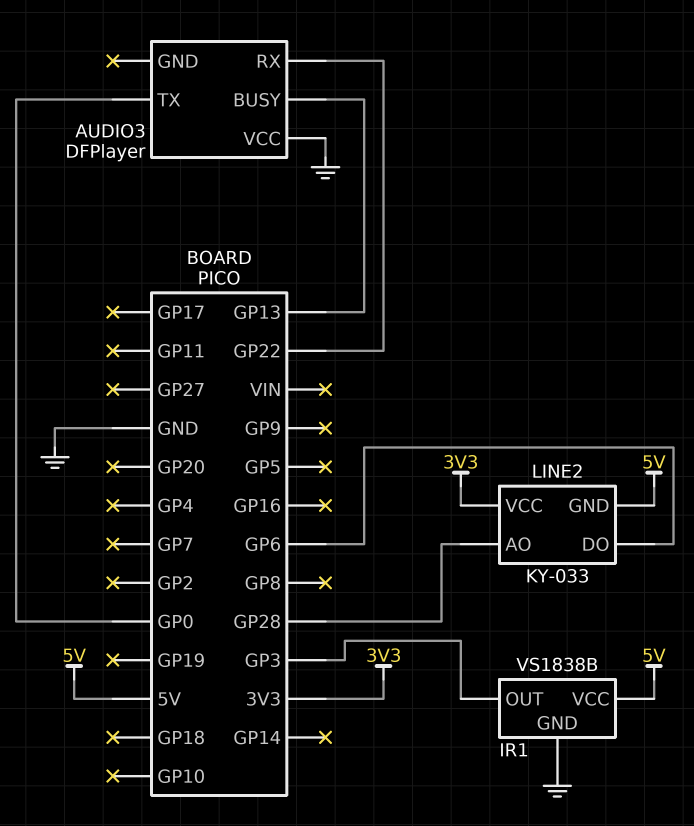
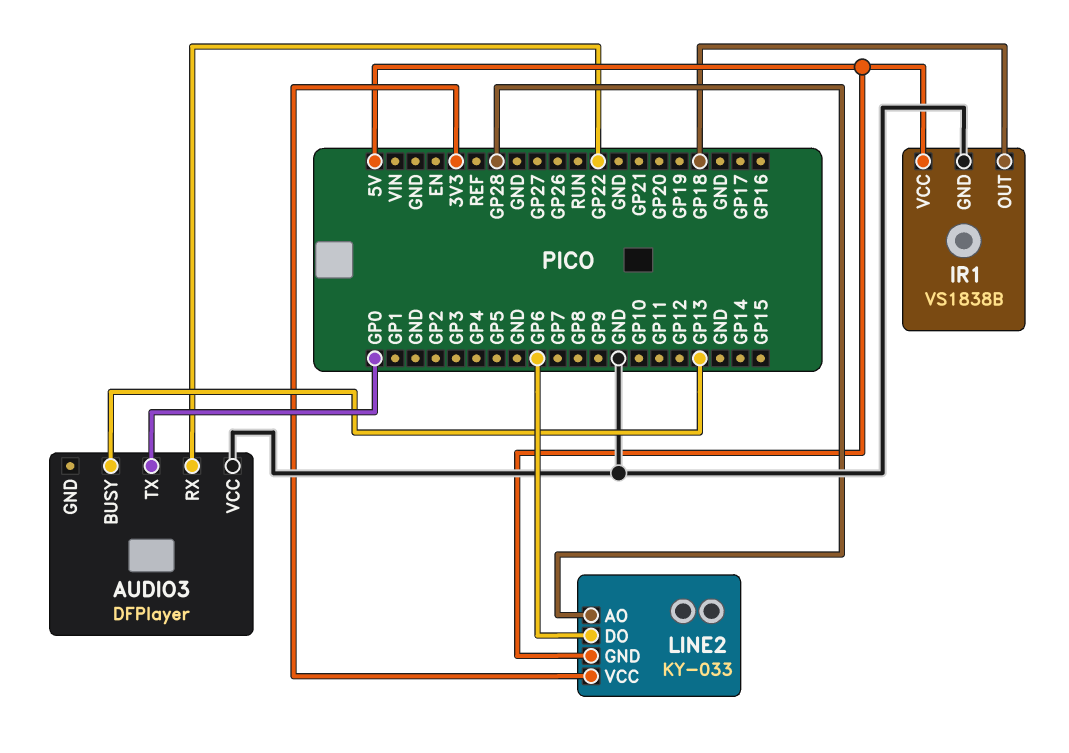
IR1 pin OUT: GP3 -> GP18

